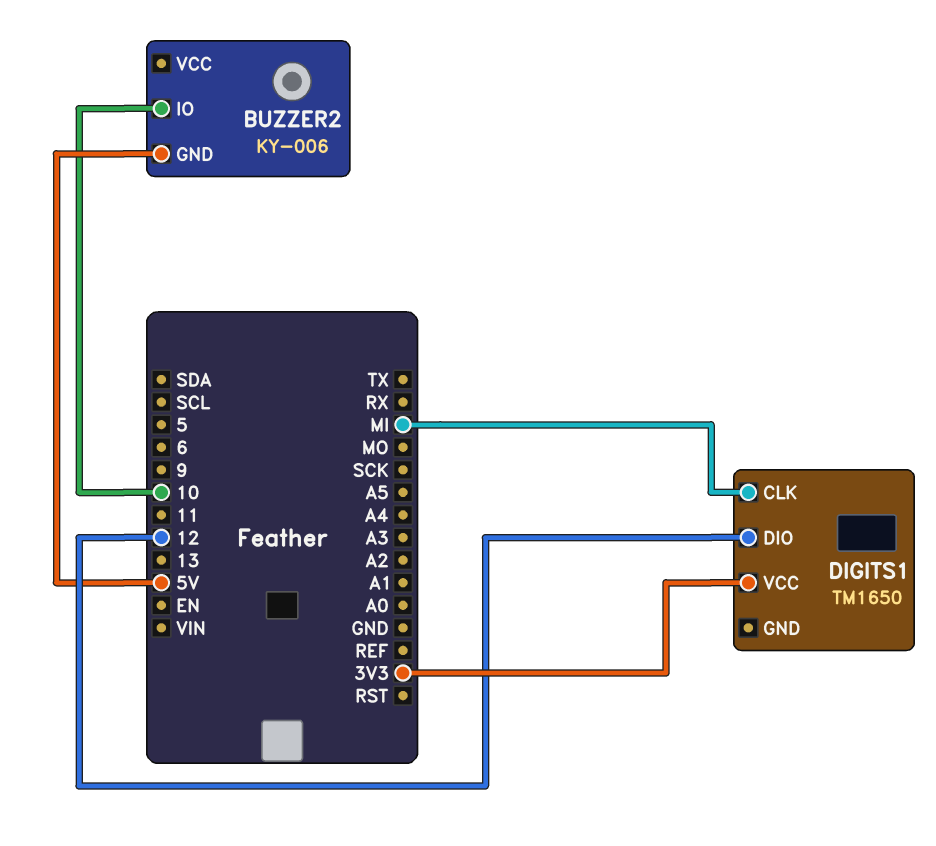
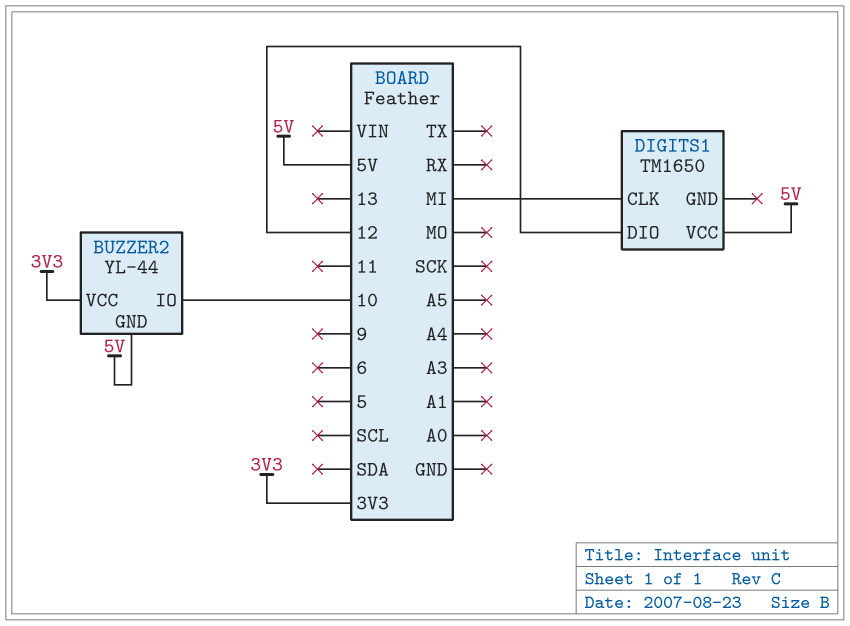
BUZZER2: KY-006 -> YL-44
BUZZER2 pin VCC: none -> 3V3
DIGITS1 pin VCC: 3V3 -> 5V

